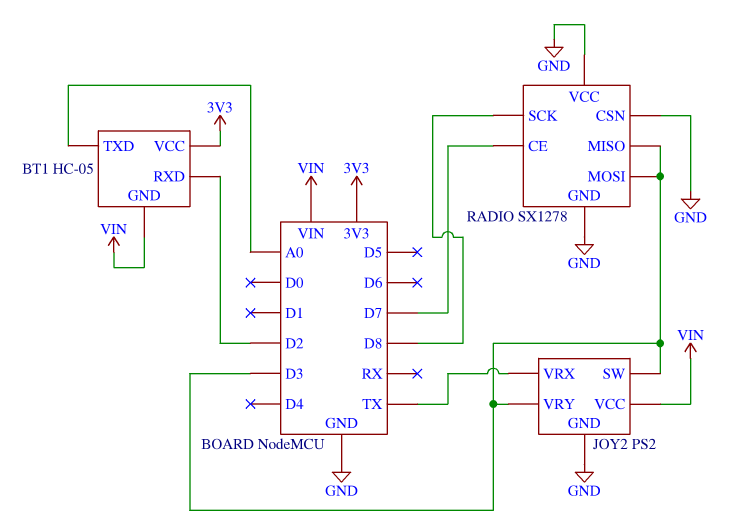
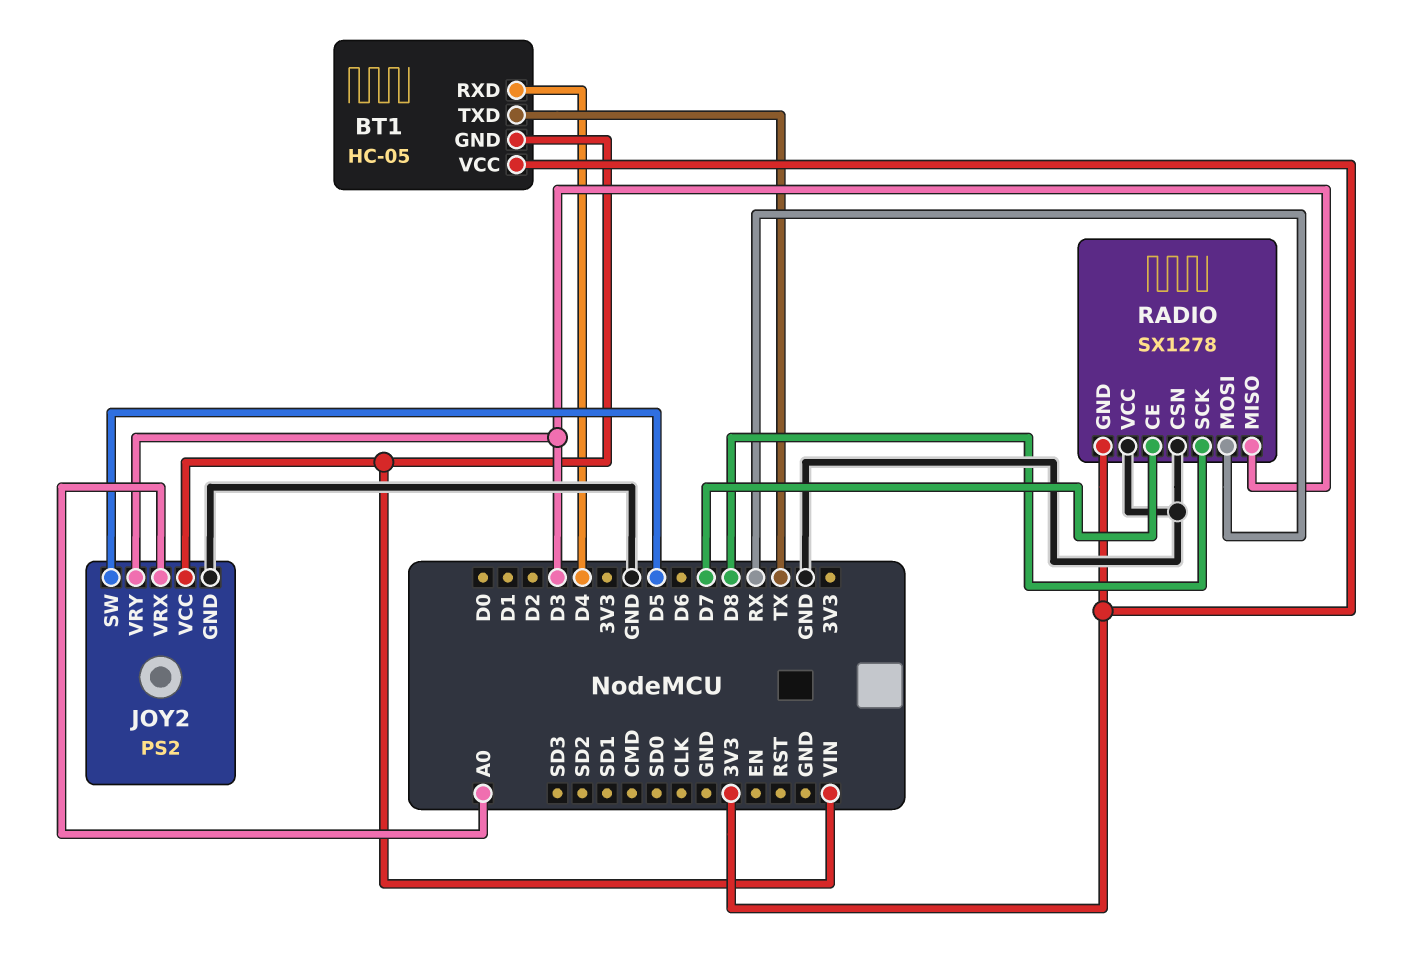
BT1 pin RXD: D2 -> D4
BT1 pin TXD: A0 -> TX
JOY2 pin SW: D3 -> D5
JOY2 pin VRX: TX -> A0
RADIO pin GND: GND -> 3V3
RADIO pin MOSI: D3 -> RX

